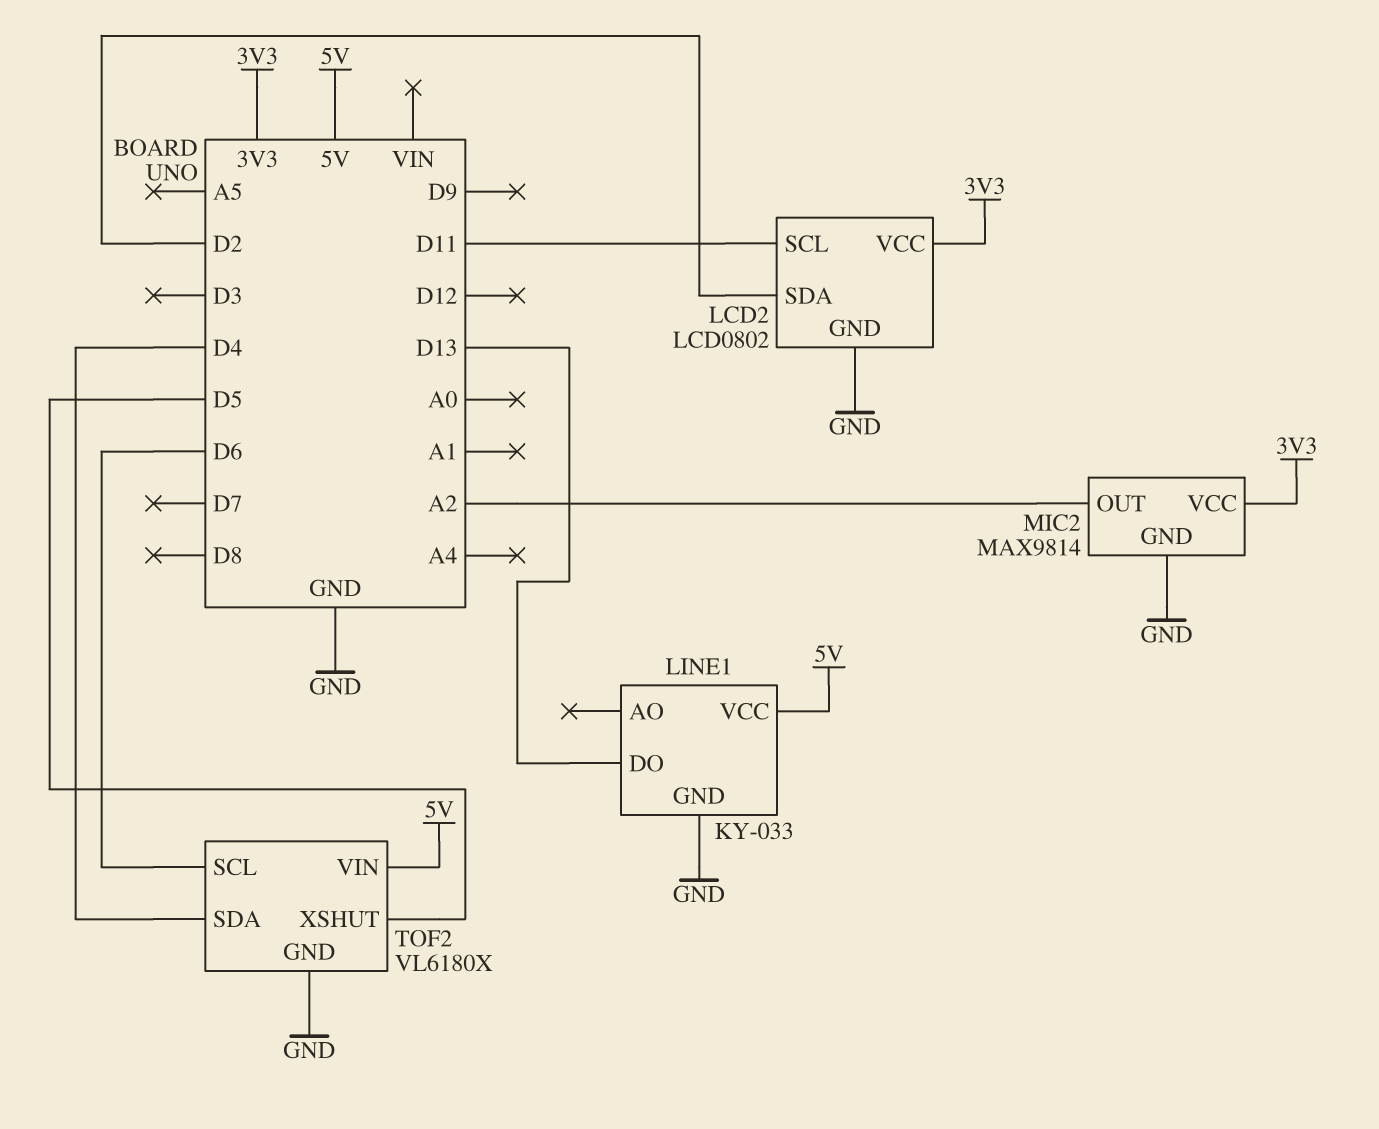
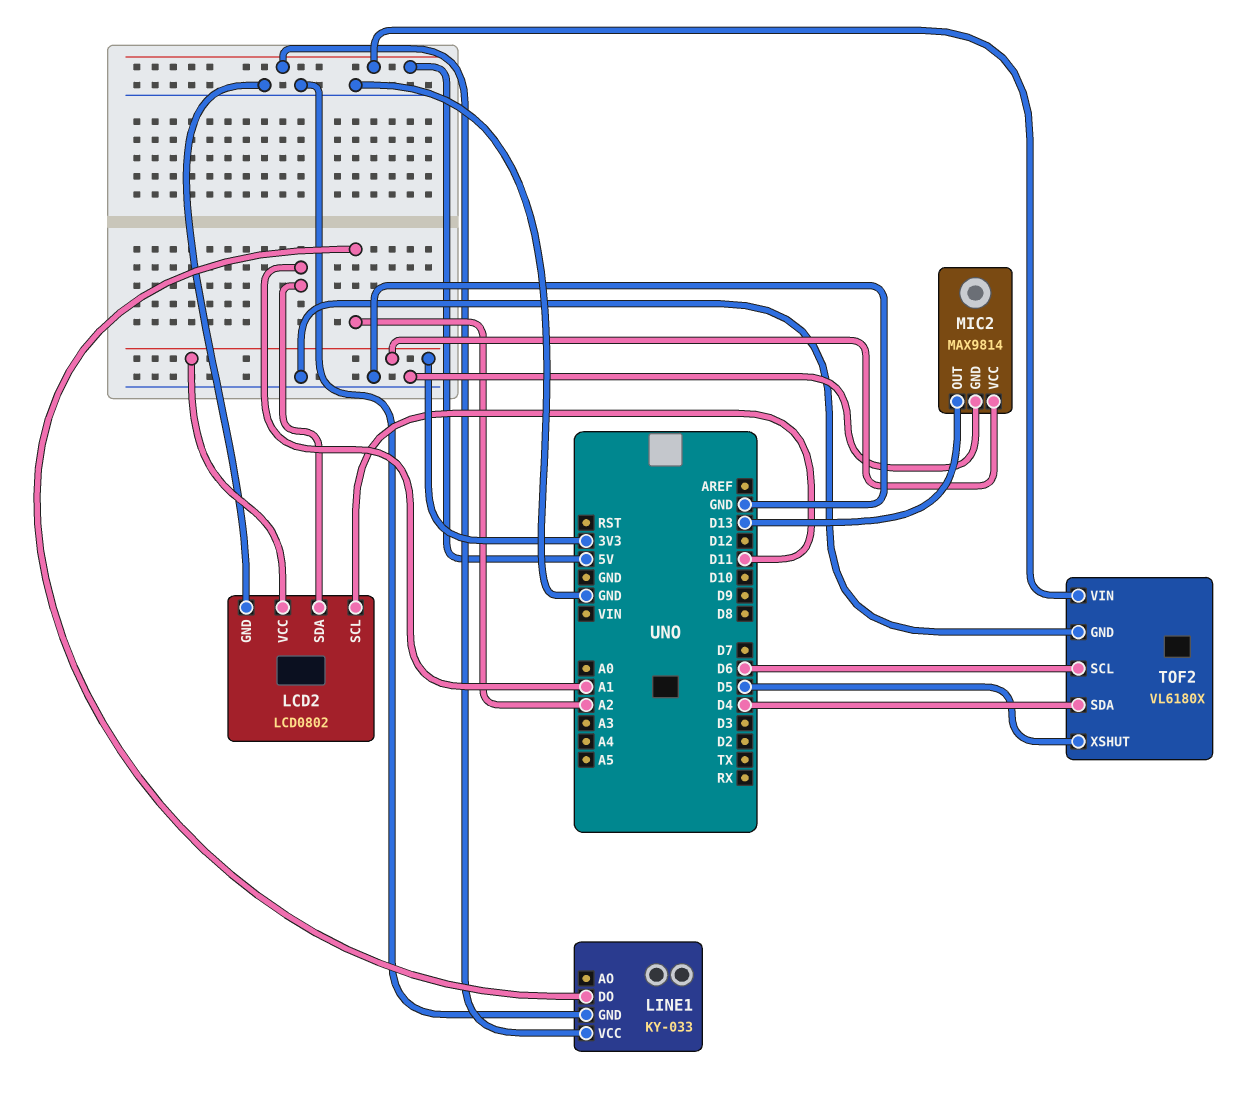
LCD2 pin SDA: D2 -> A1
LINE1 pin DO: D13 -> A2
MIC2 pin OUT: A2 -> D13

